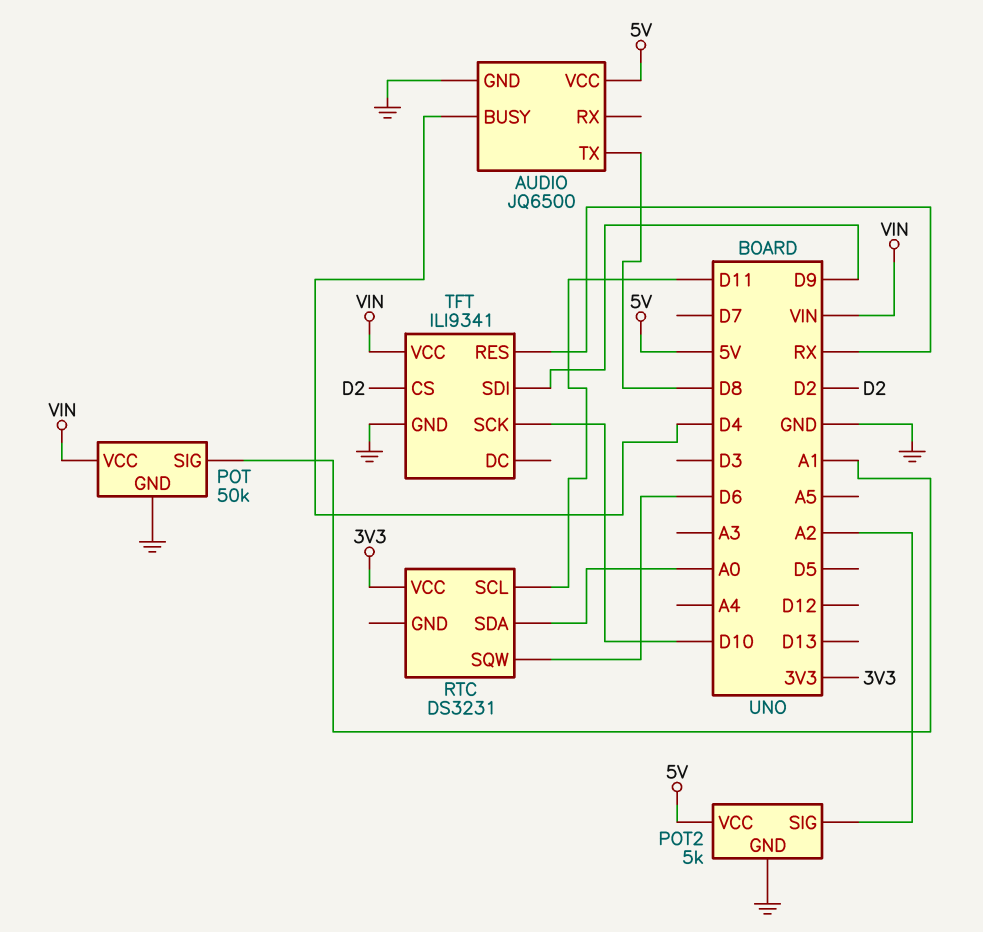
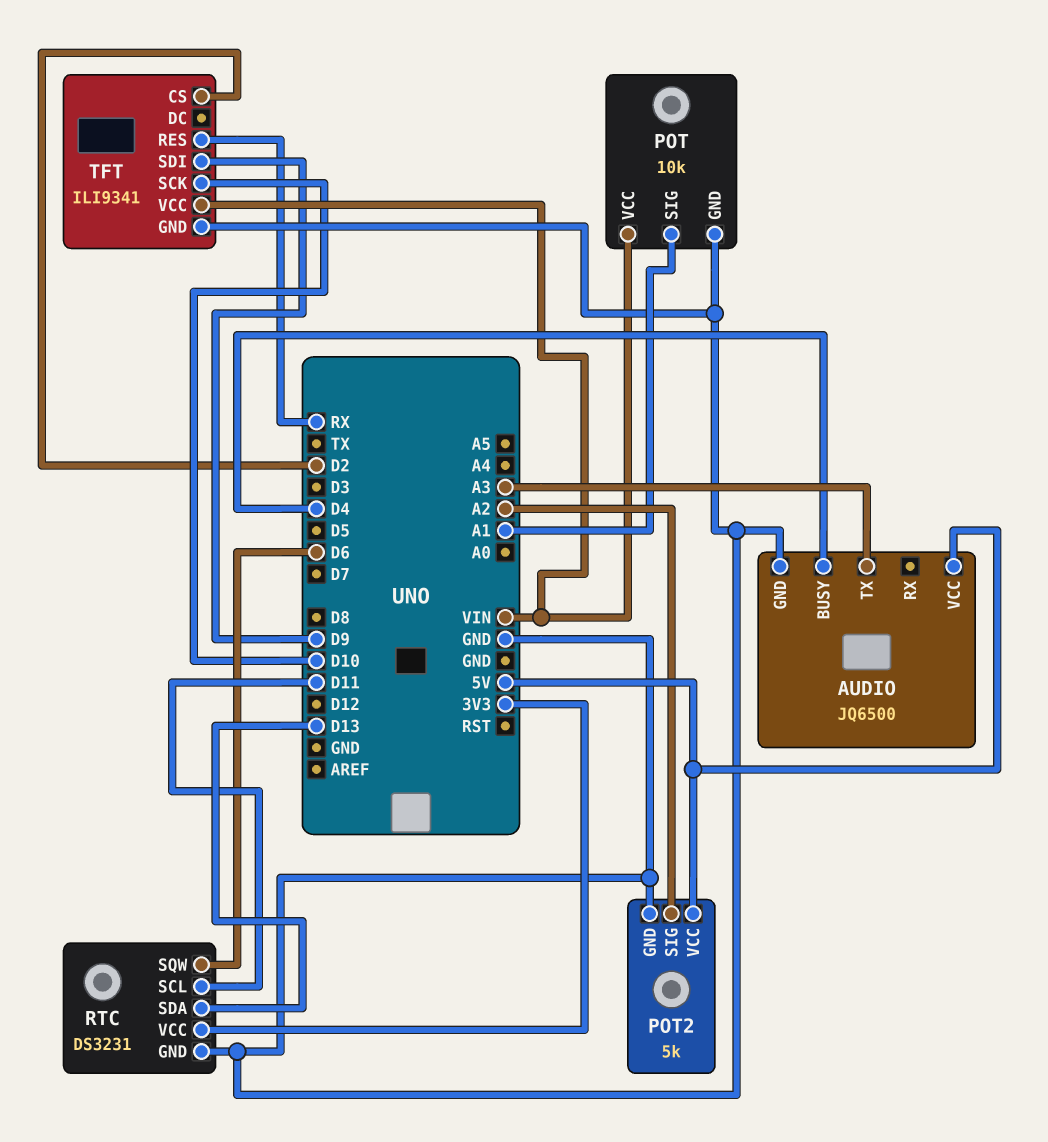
AUDIO pin TX: D8 -> A3
POT: 50k -> 10k
RTC pin GND: none -> GND
RTC pin SDA: A0 -> D13

